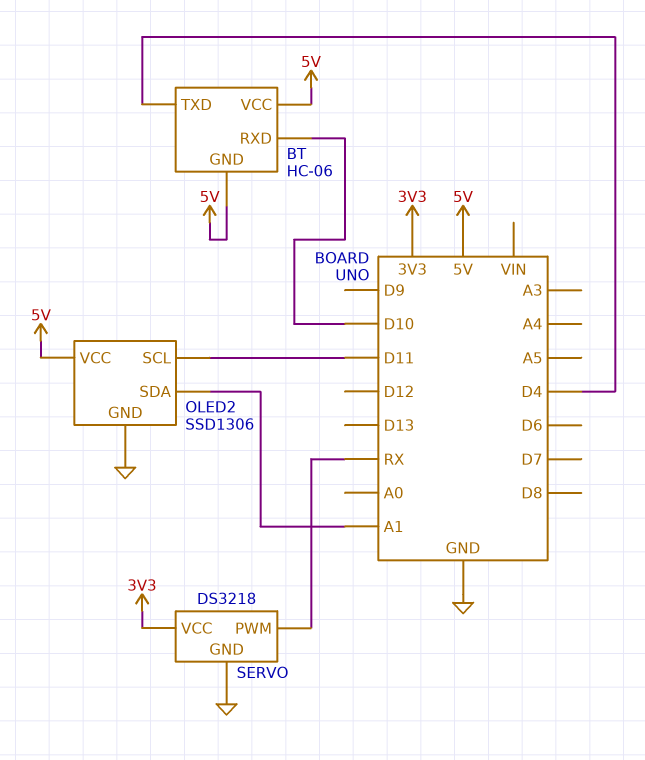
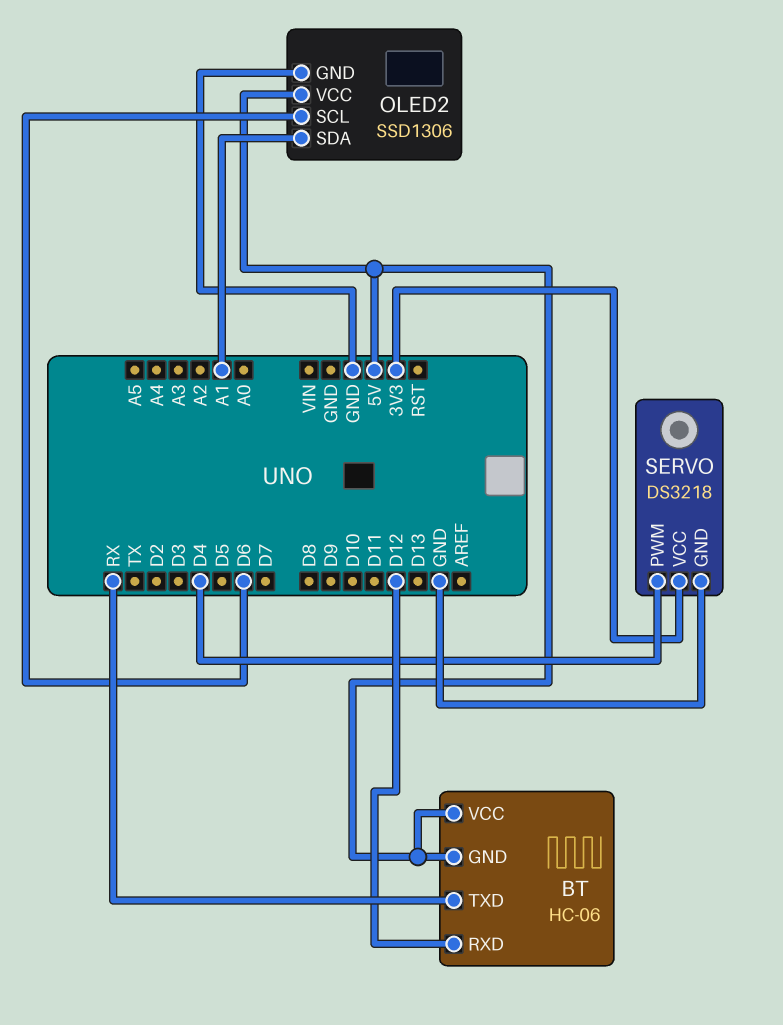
BT pin RXD: D10 -> D12
BT pin TXD: D4 -> RX
OLED2 pin SCL: D11 -> D6
SERVO pin PWM: RX -> D4

